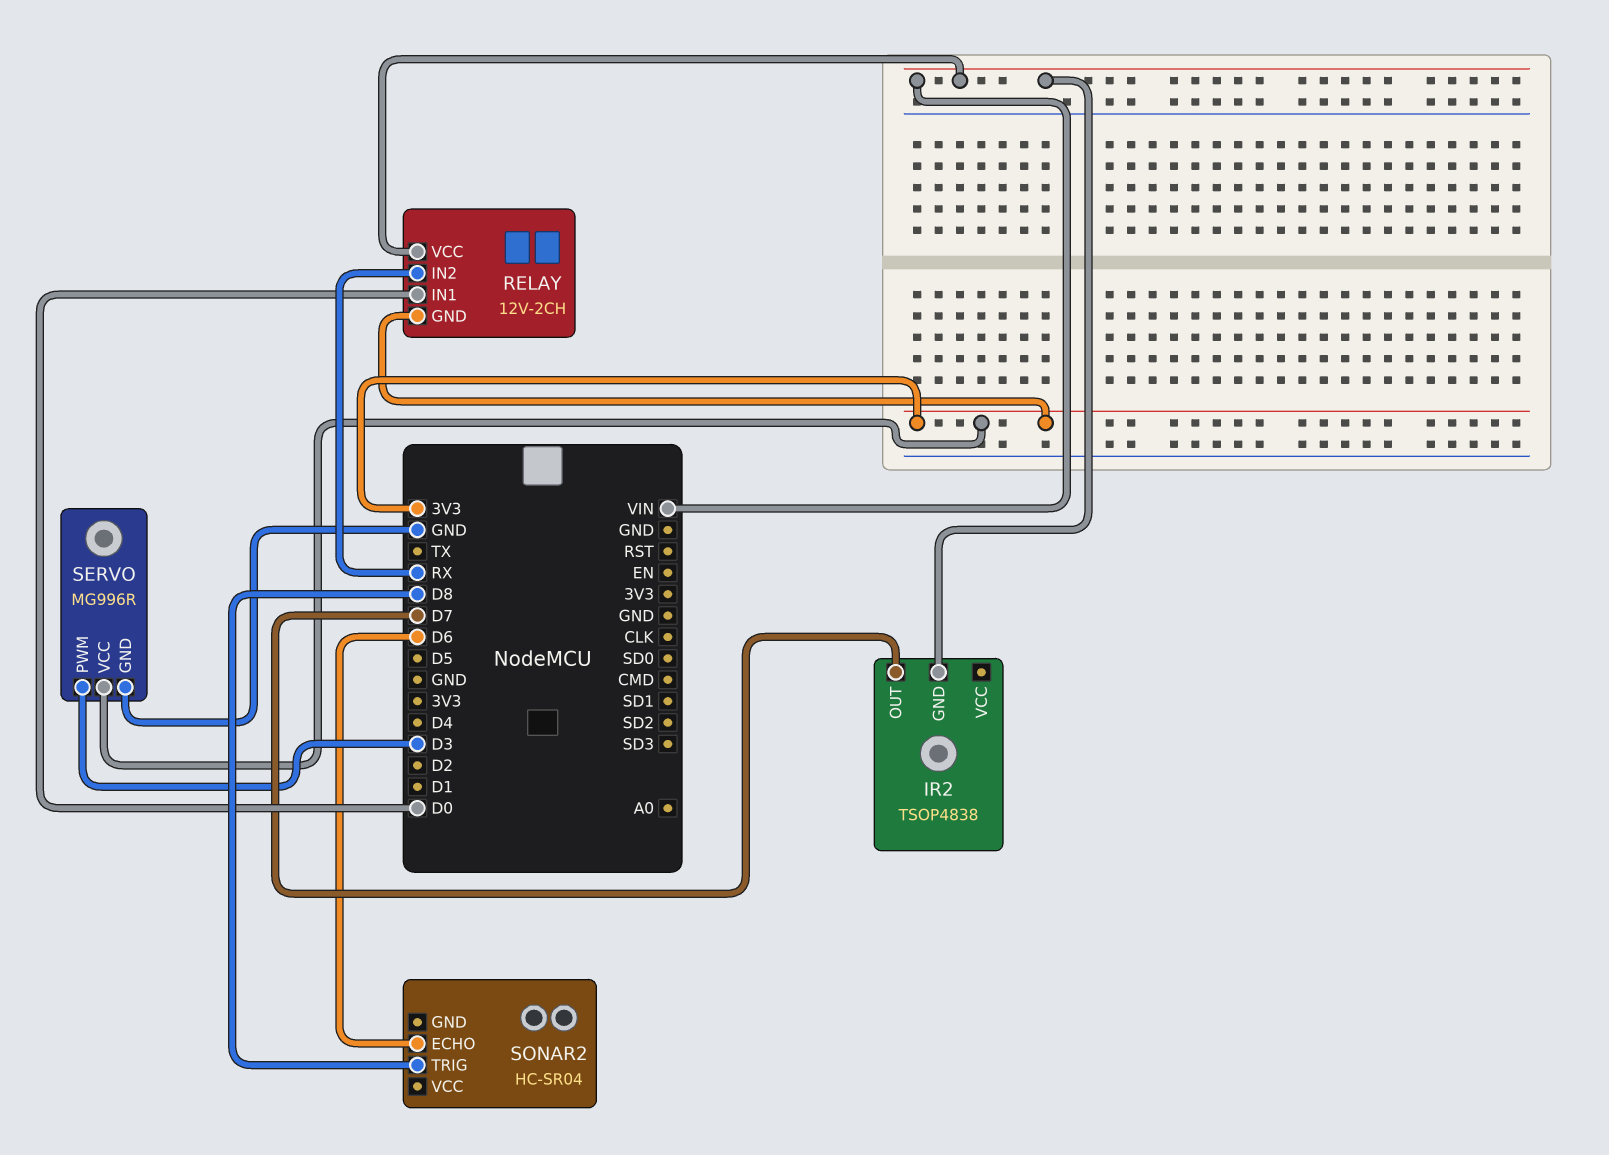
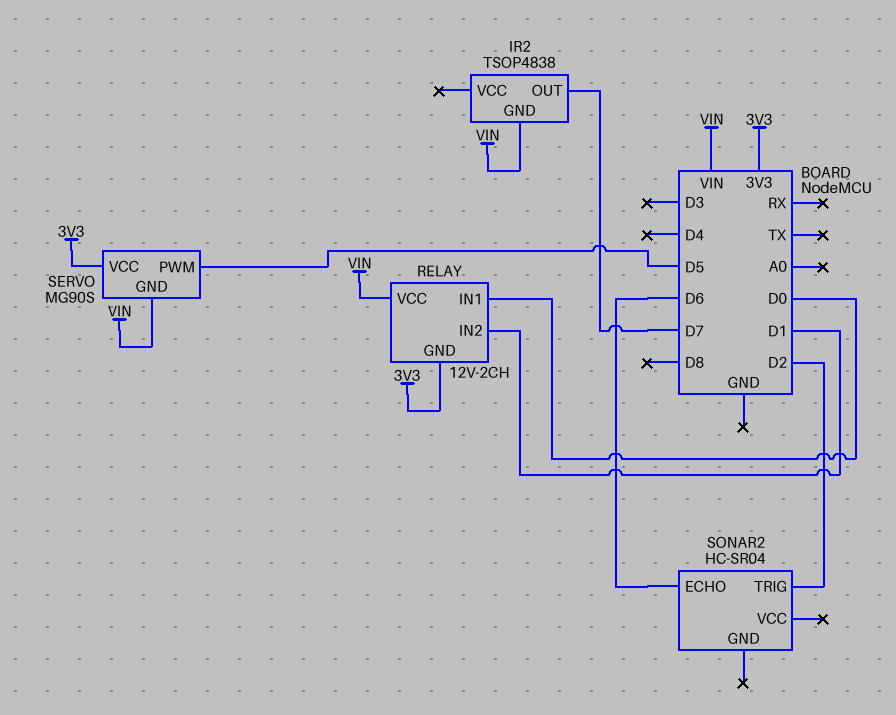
RELAY pin IN2: RX -> D1
SERVO: MG996R -> MG90S
SERVO pin GND: GND -> VIN
SERVO pin PWM: D3 -> D5
SONAR2 pin TRIG: D8 -> D2

